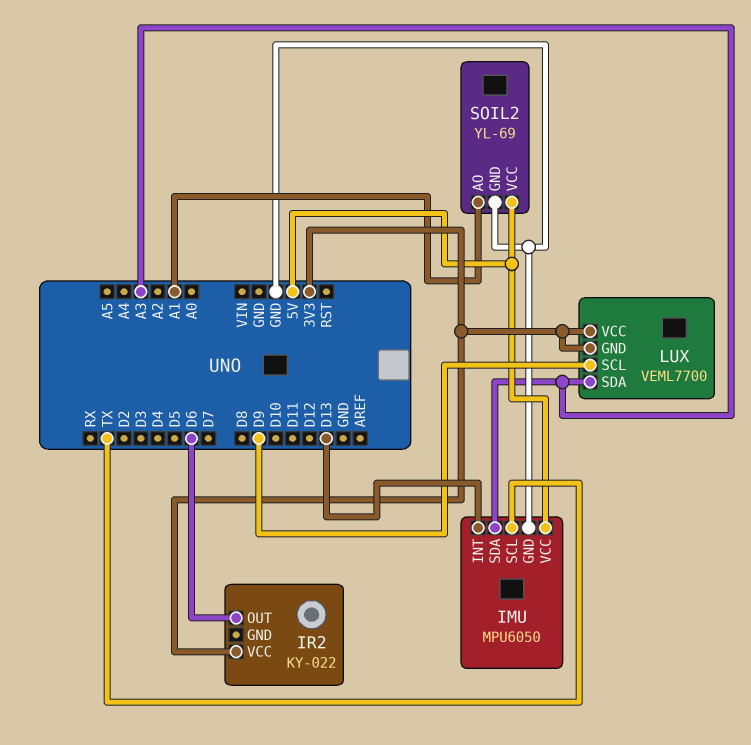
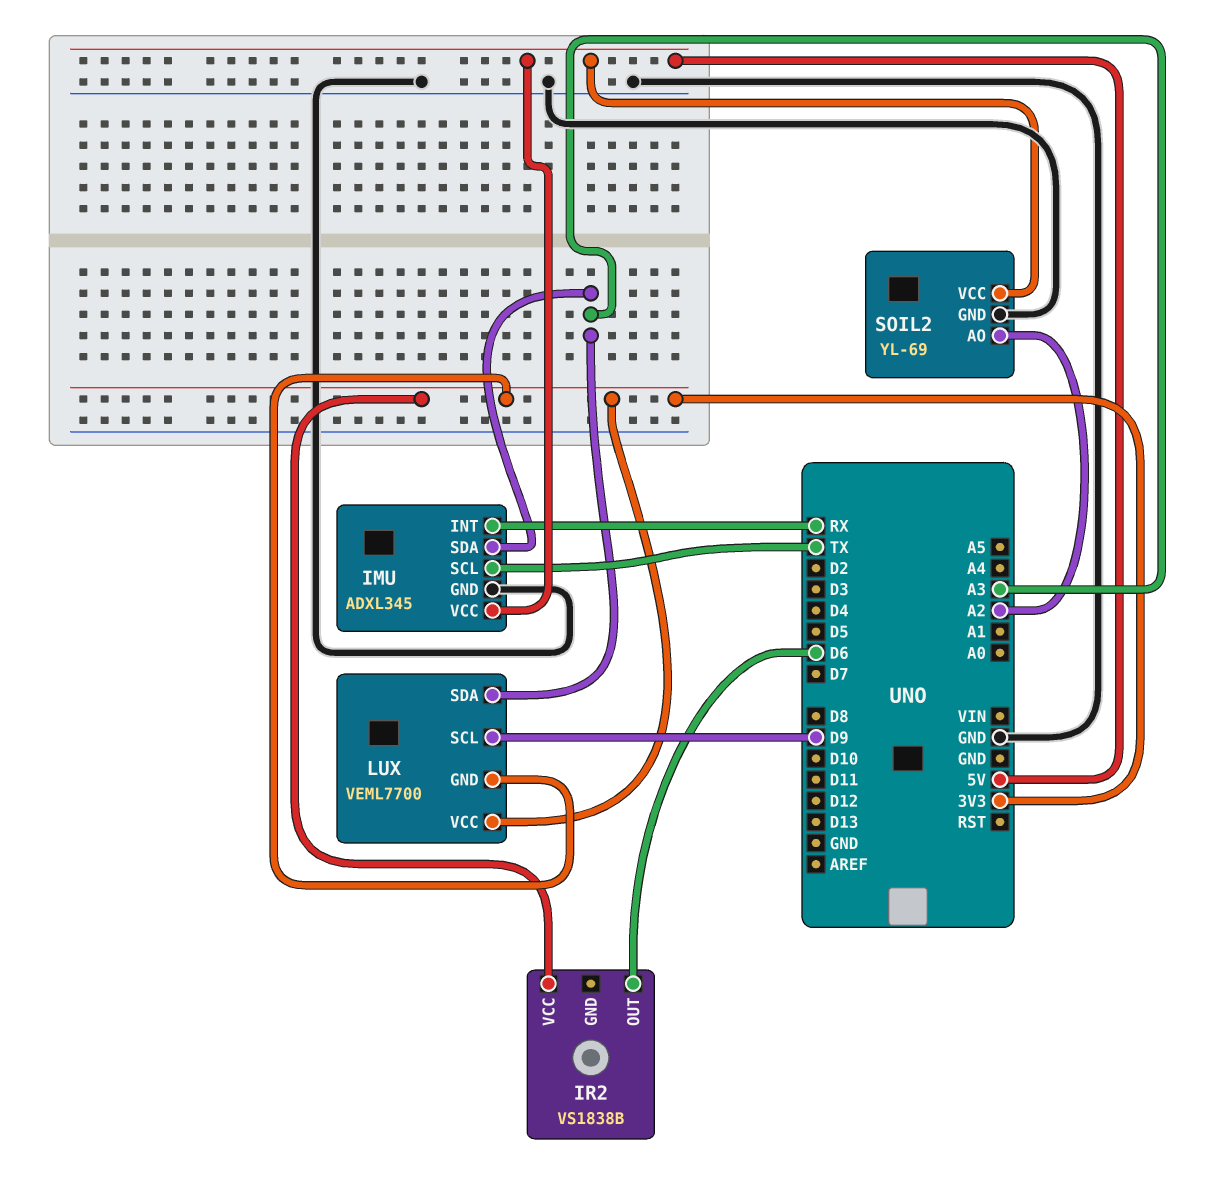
IMU: MPU6050 -> ADXL345
IMU pin INT: D13 -> RX
IR2: KY-022 -> VS1838B
SOIL2 pin AO: A1 -> A2

